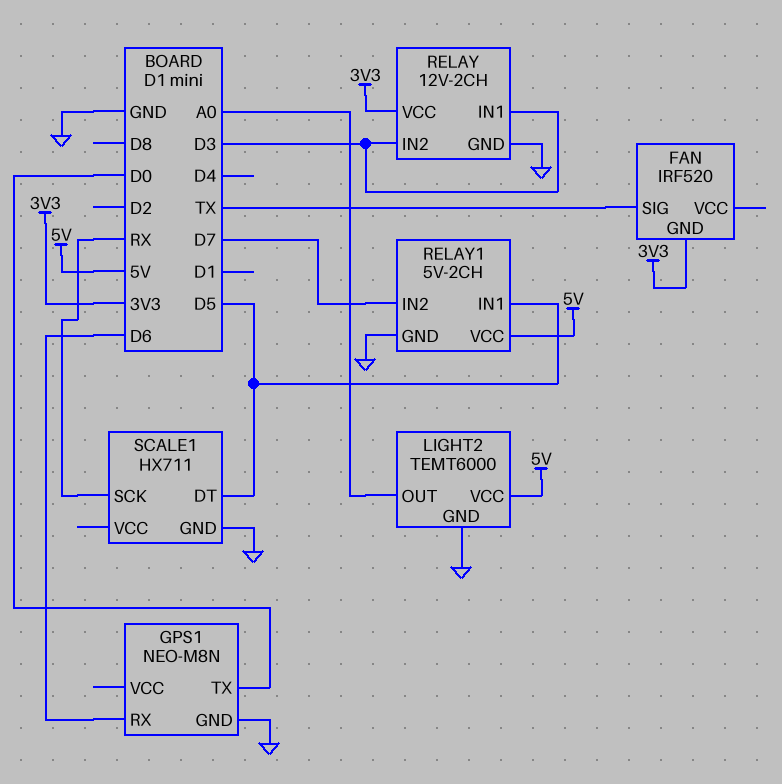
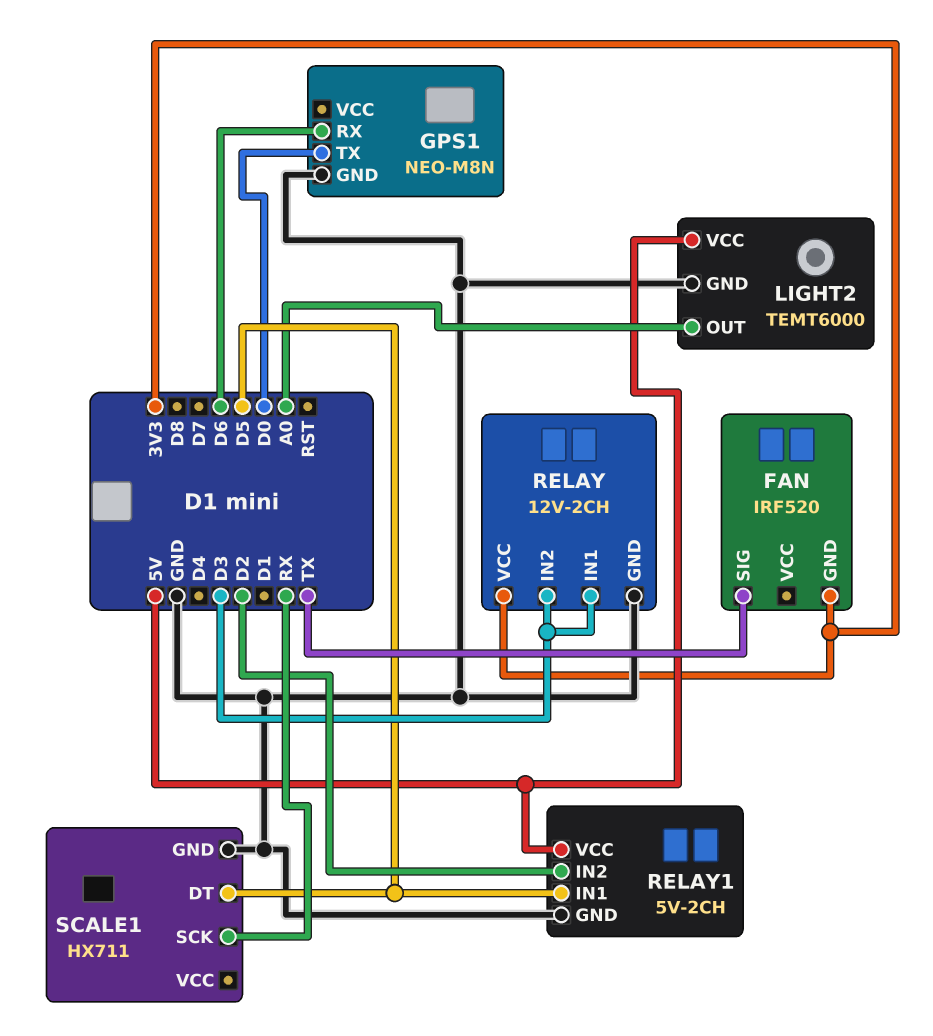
RELAY1 pin IN2: D7 -> D2

